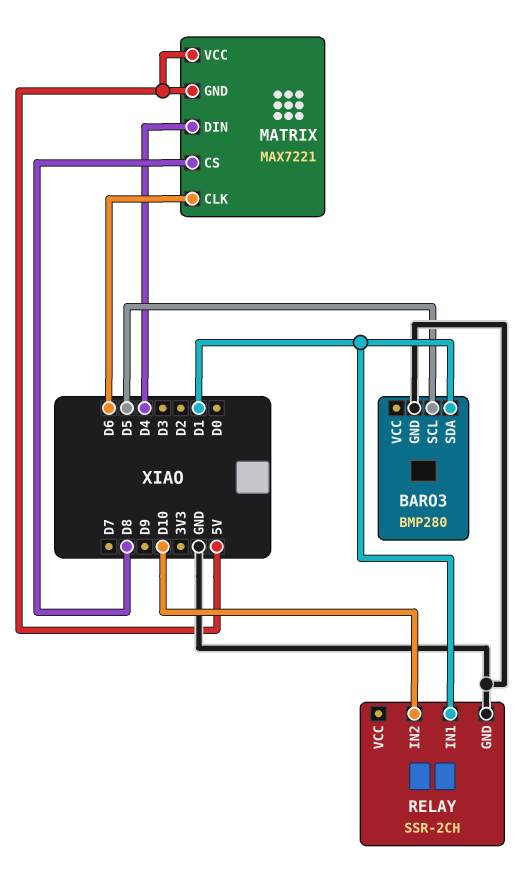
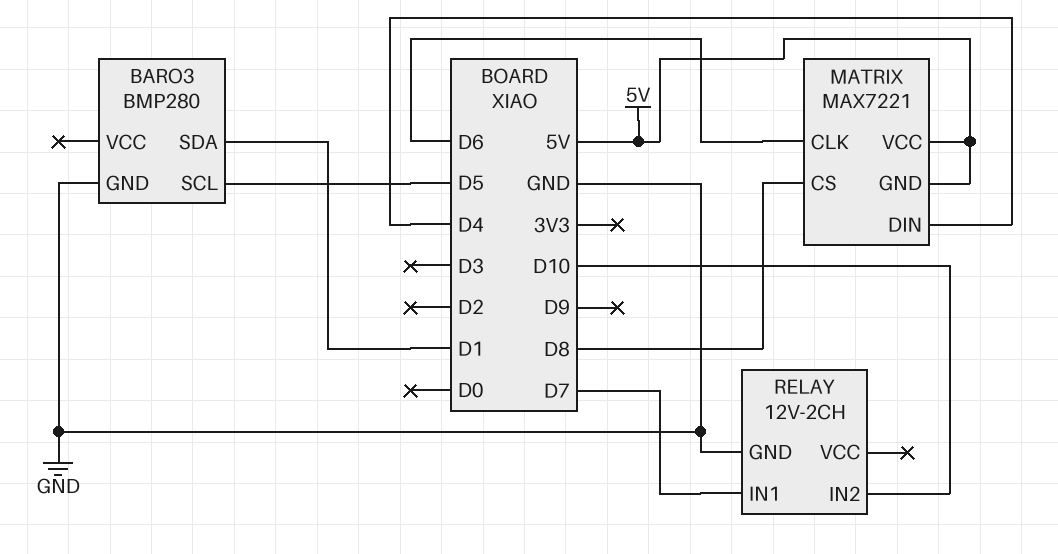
RELAY: SSR-2CH -> 12V-2CH
RELAY pin IN1: D1 -> D7

